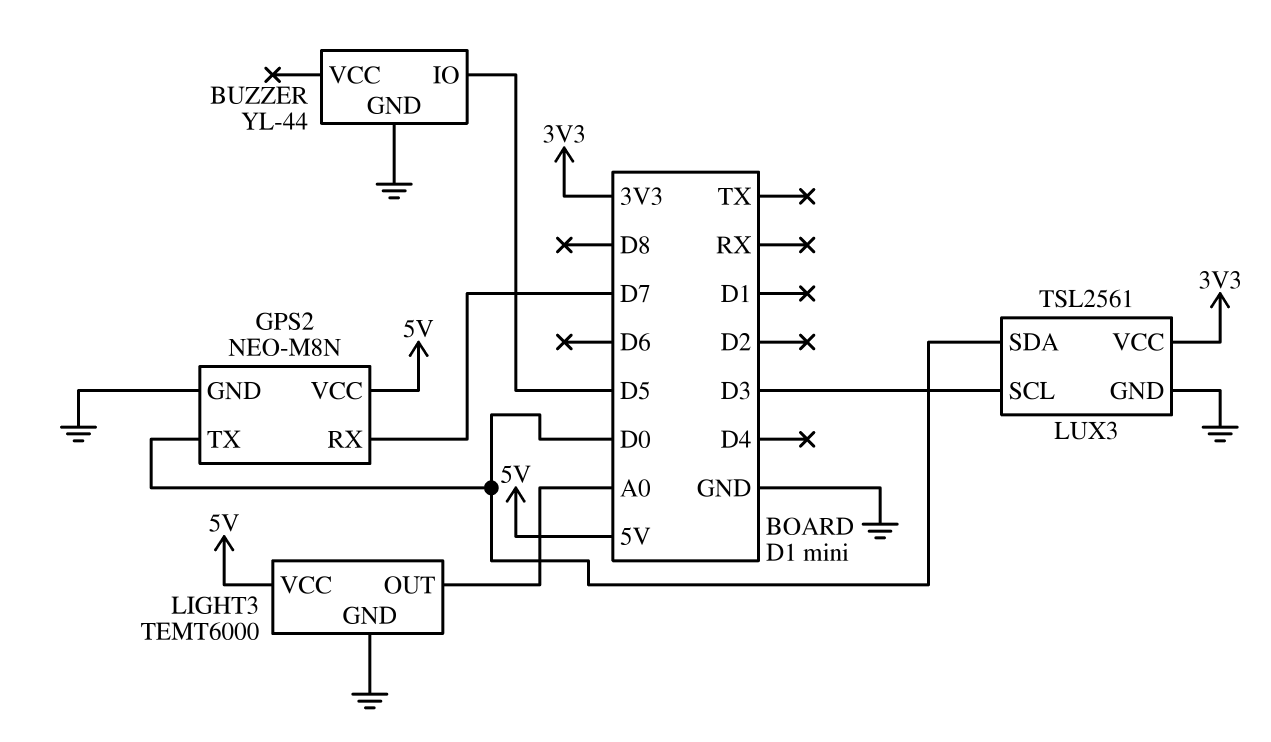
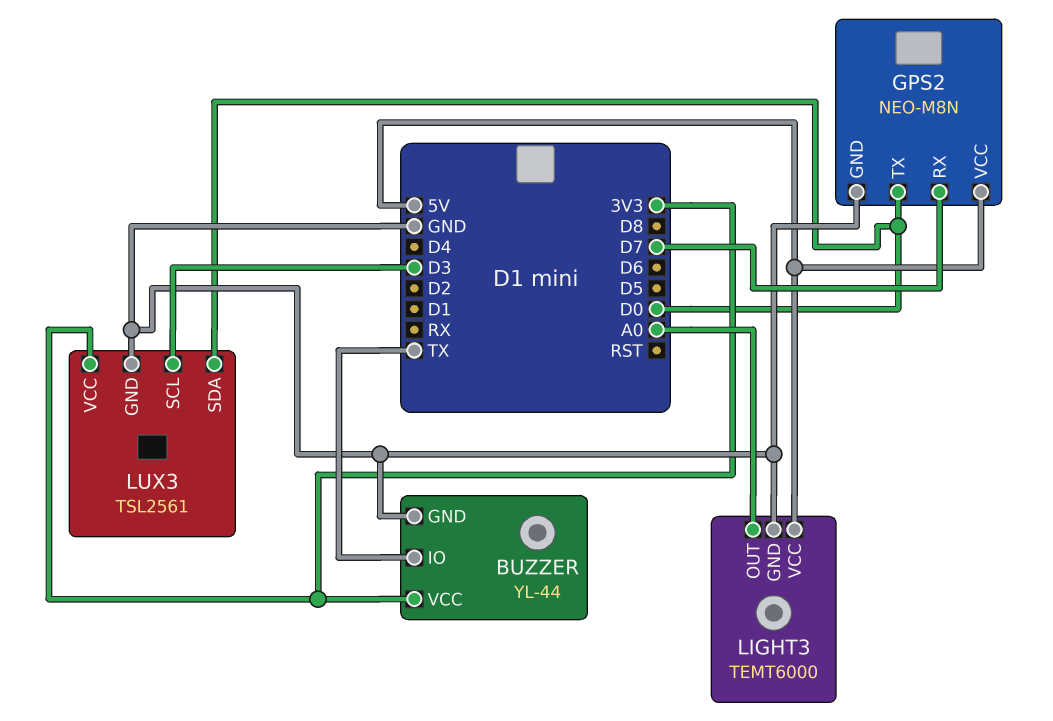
BUZZER pin IO: D5 -> TX
BUZZER pin VCC: none -> 3V3

